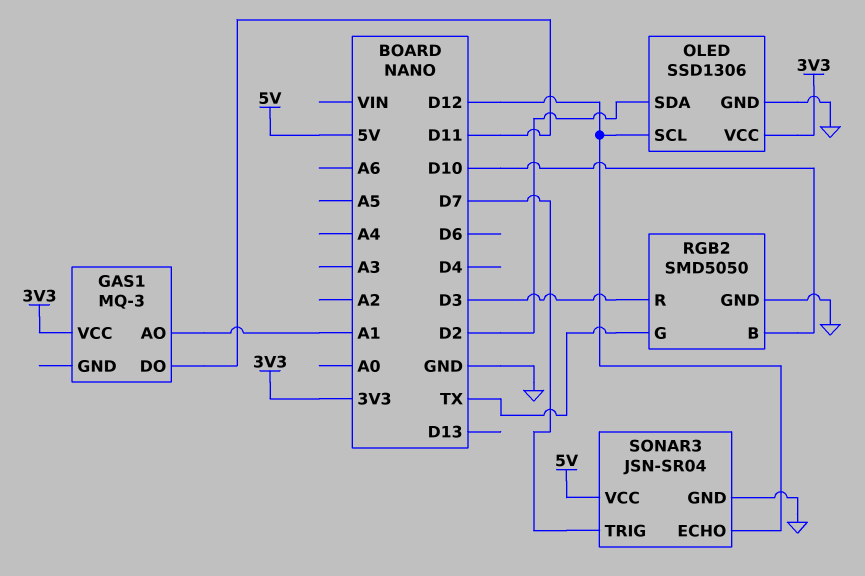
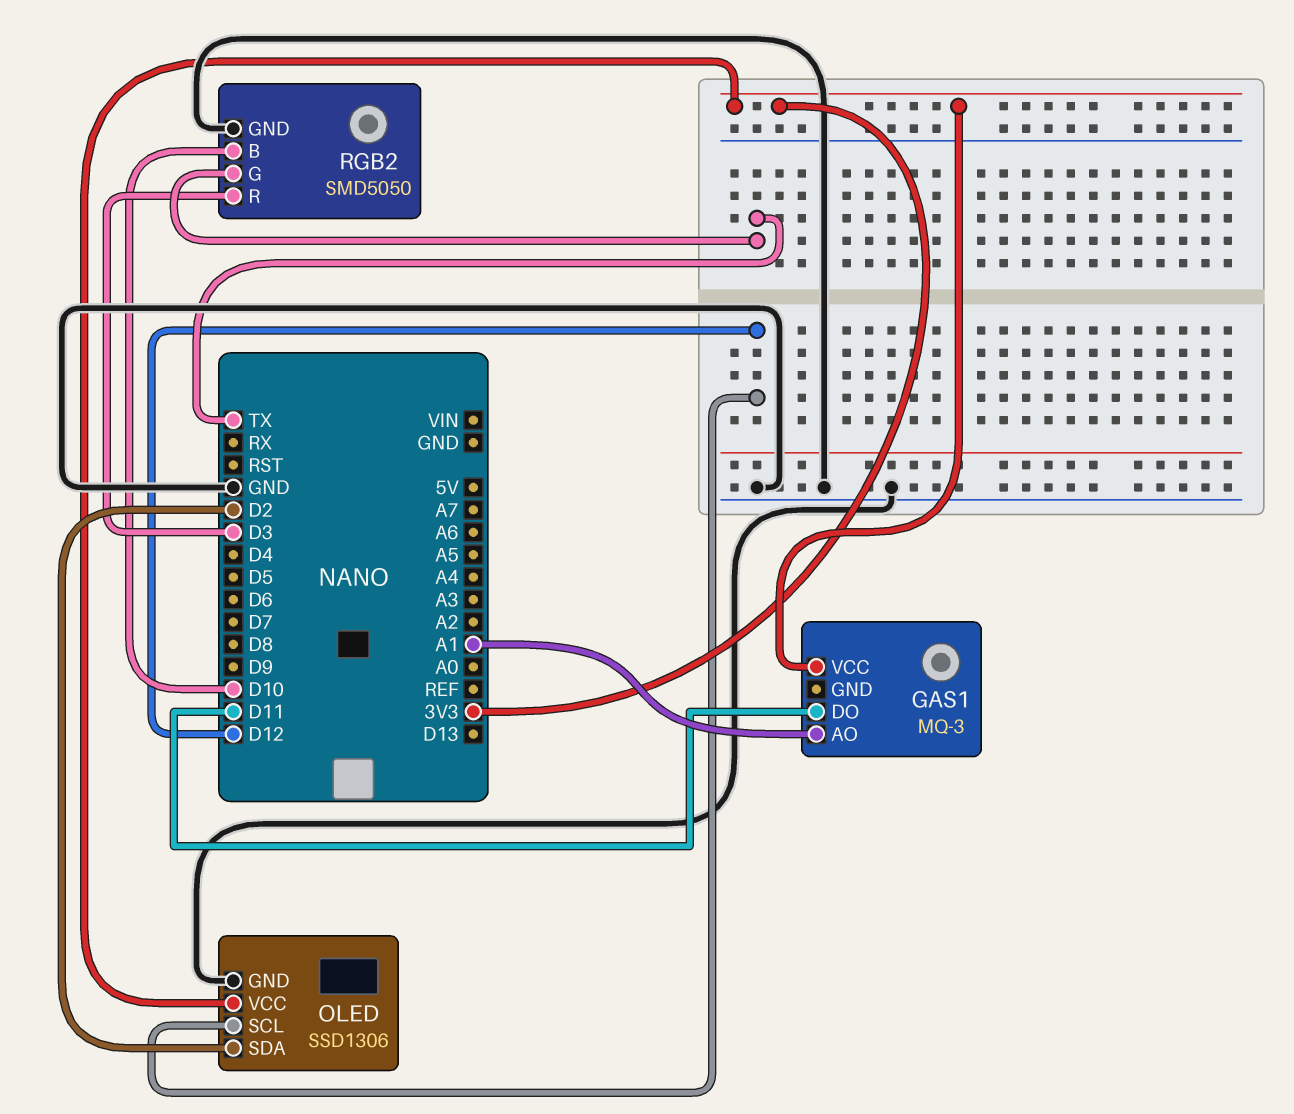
SONAR3: JSN-SR04 -> none
SONAR3 pin ECHO: D12 -> none
SONAR3 pin GND: GND -> none
SONAR3 pin TRIG: D7 -> none
SONAR3 pin VCC: 5V -> none

